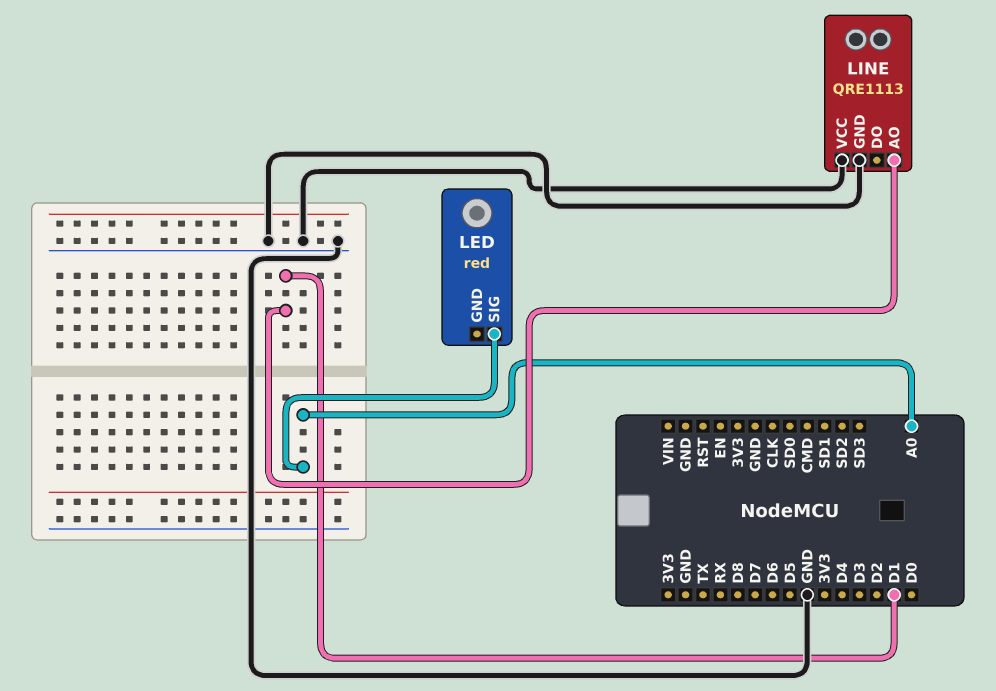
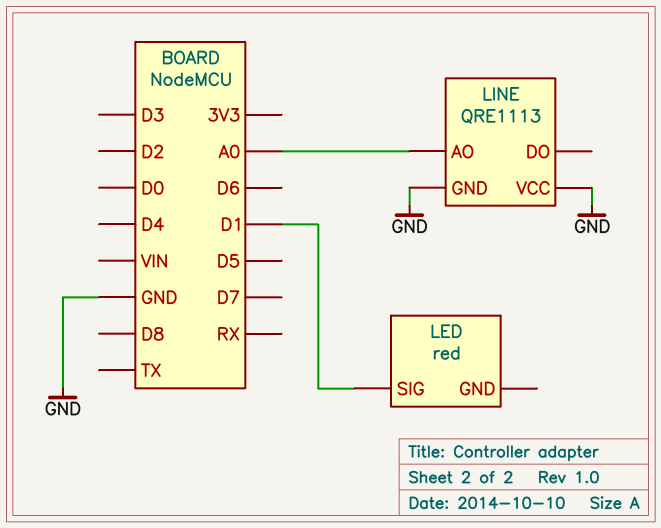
LED pin SIG: A0 -> D1
LINE pin AO: D1 -> A0

